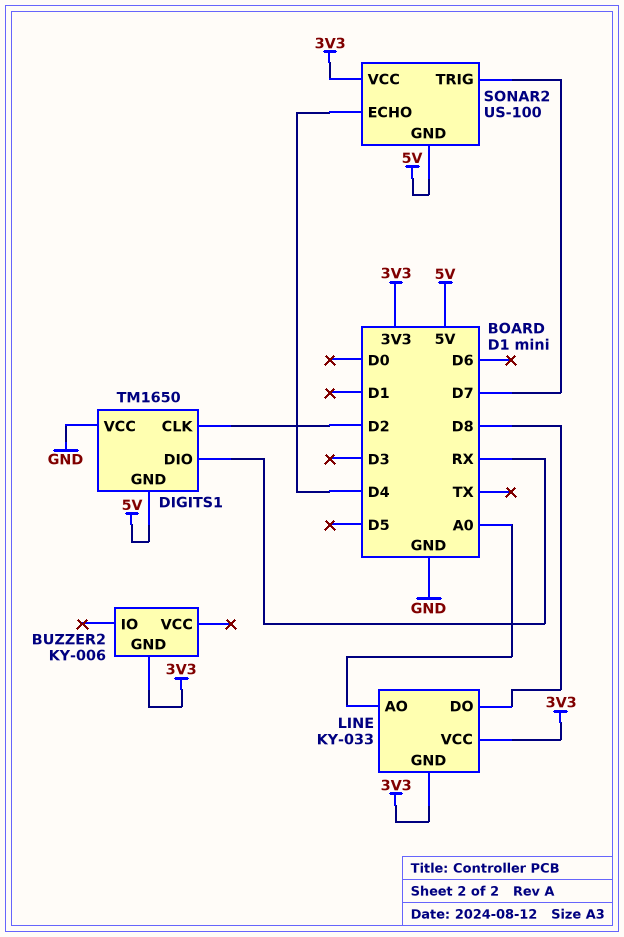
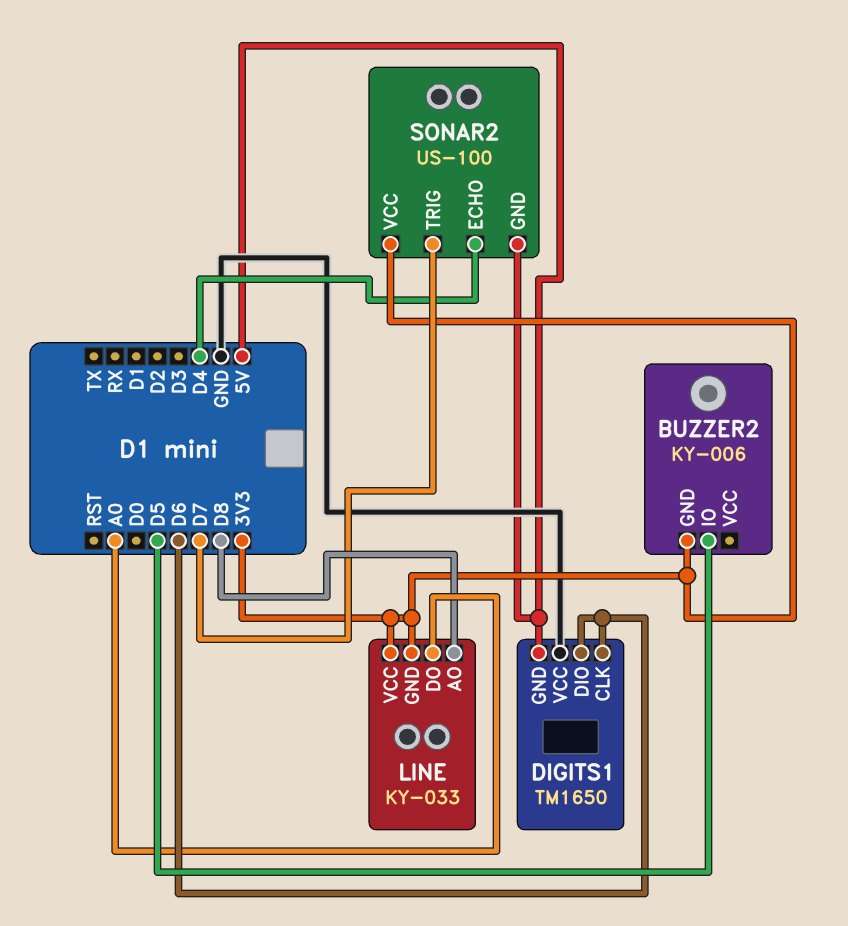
BUZZER2 pin IO: none -> D5
DIGITS1 pin CLK: D2 -> D6
DIGITS1 pin DIO: RX -> D6
LINE pin AO: A0 -> D8
LINE pin DO: D8 -> A0

